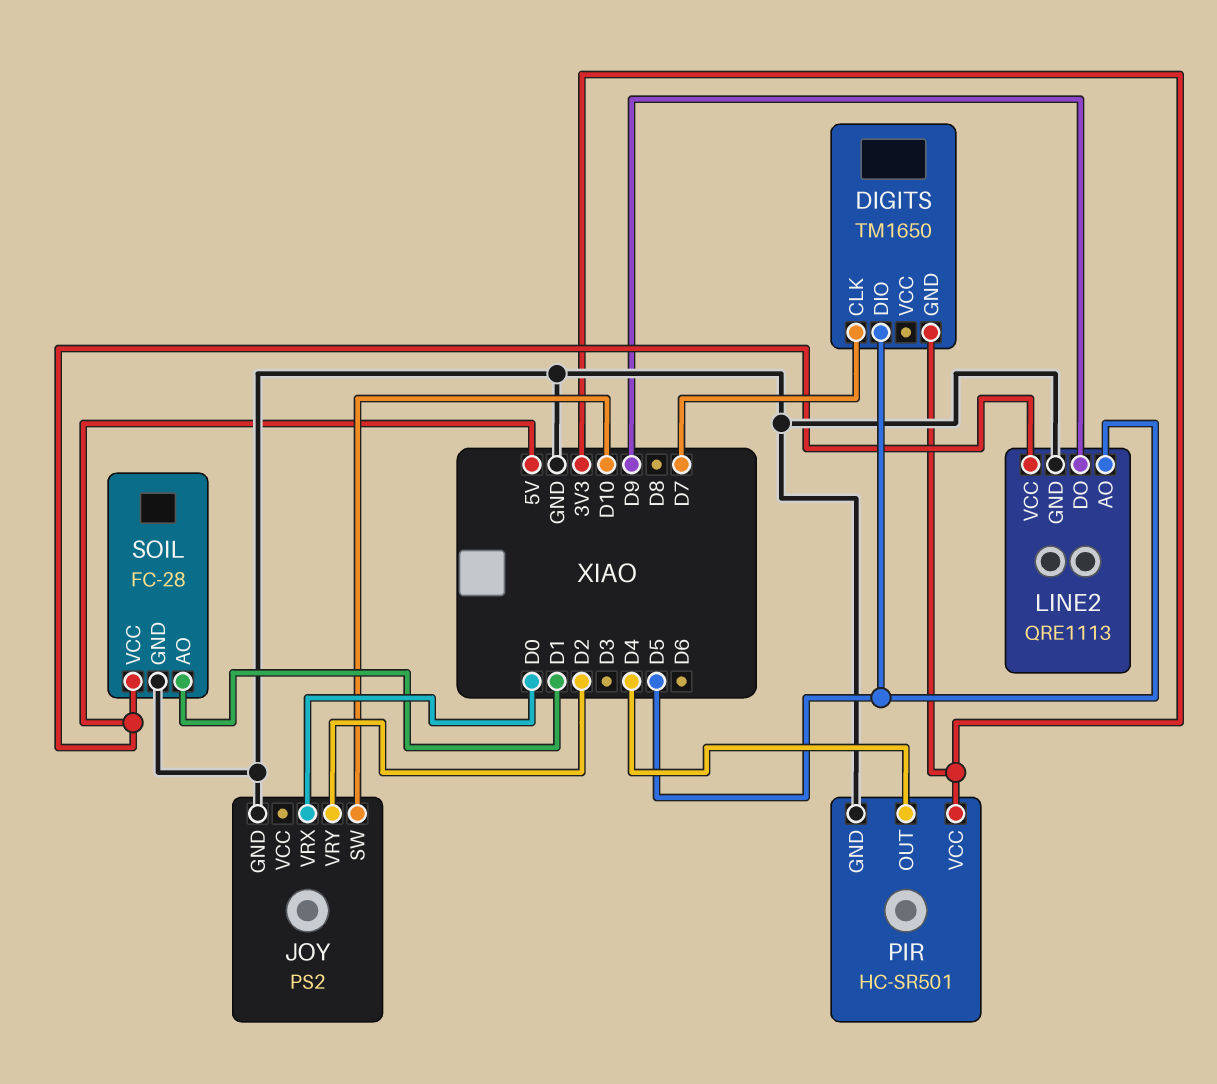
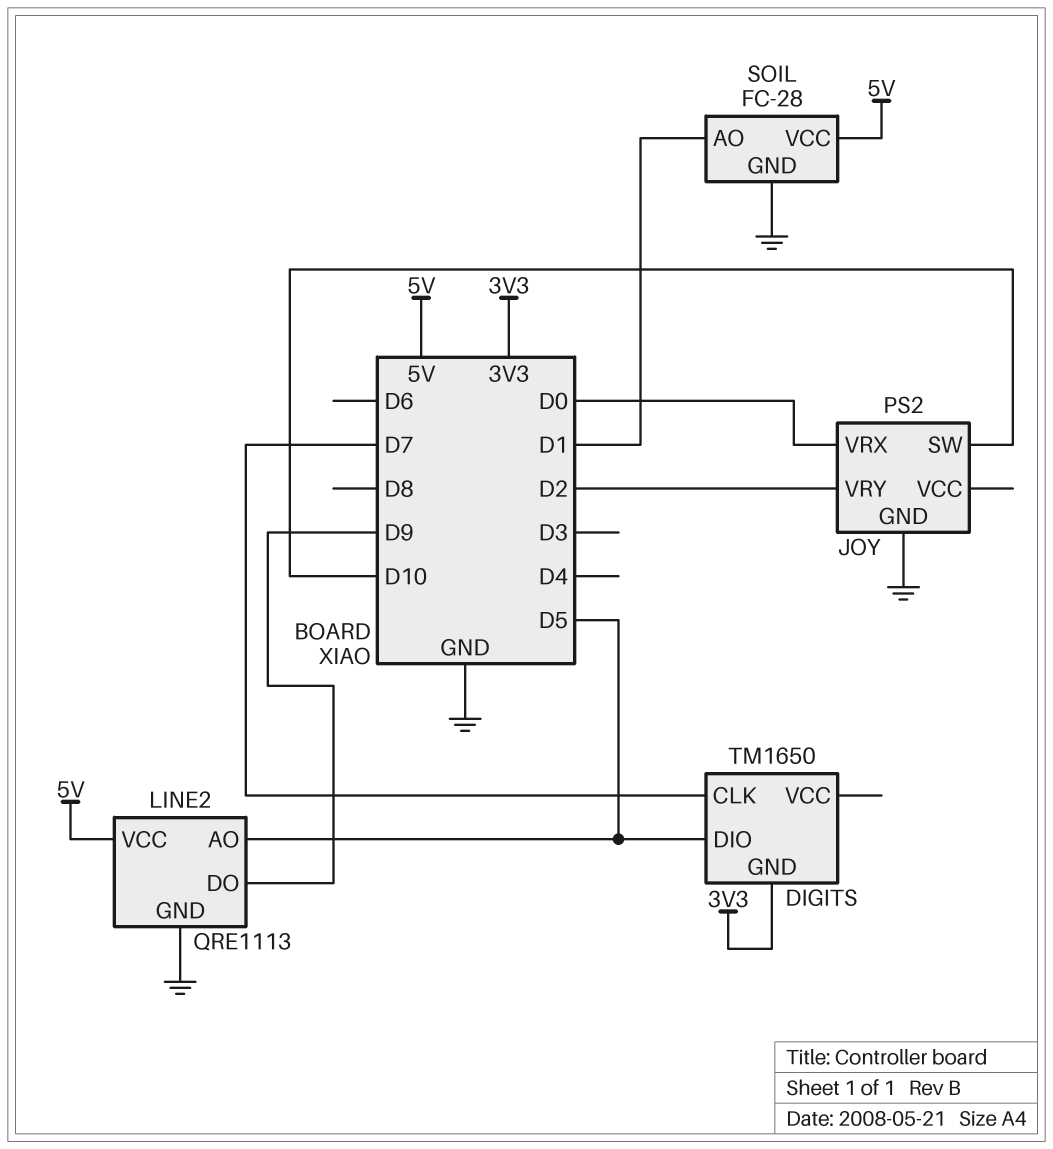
PIR: HC-SR501 -> none
PIR pin GND: GND -> none
PIR pin OUT: D4 -> none
PIR pin VCC: 3V3 -> none

